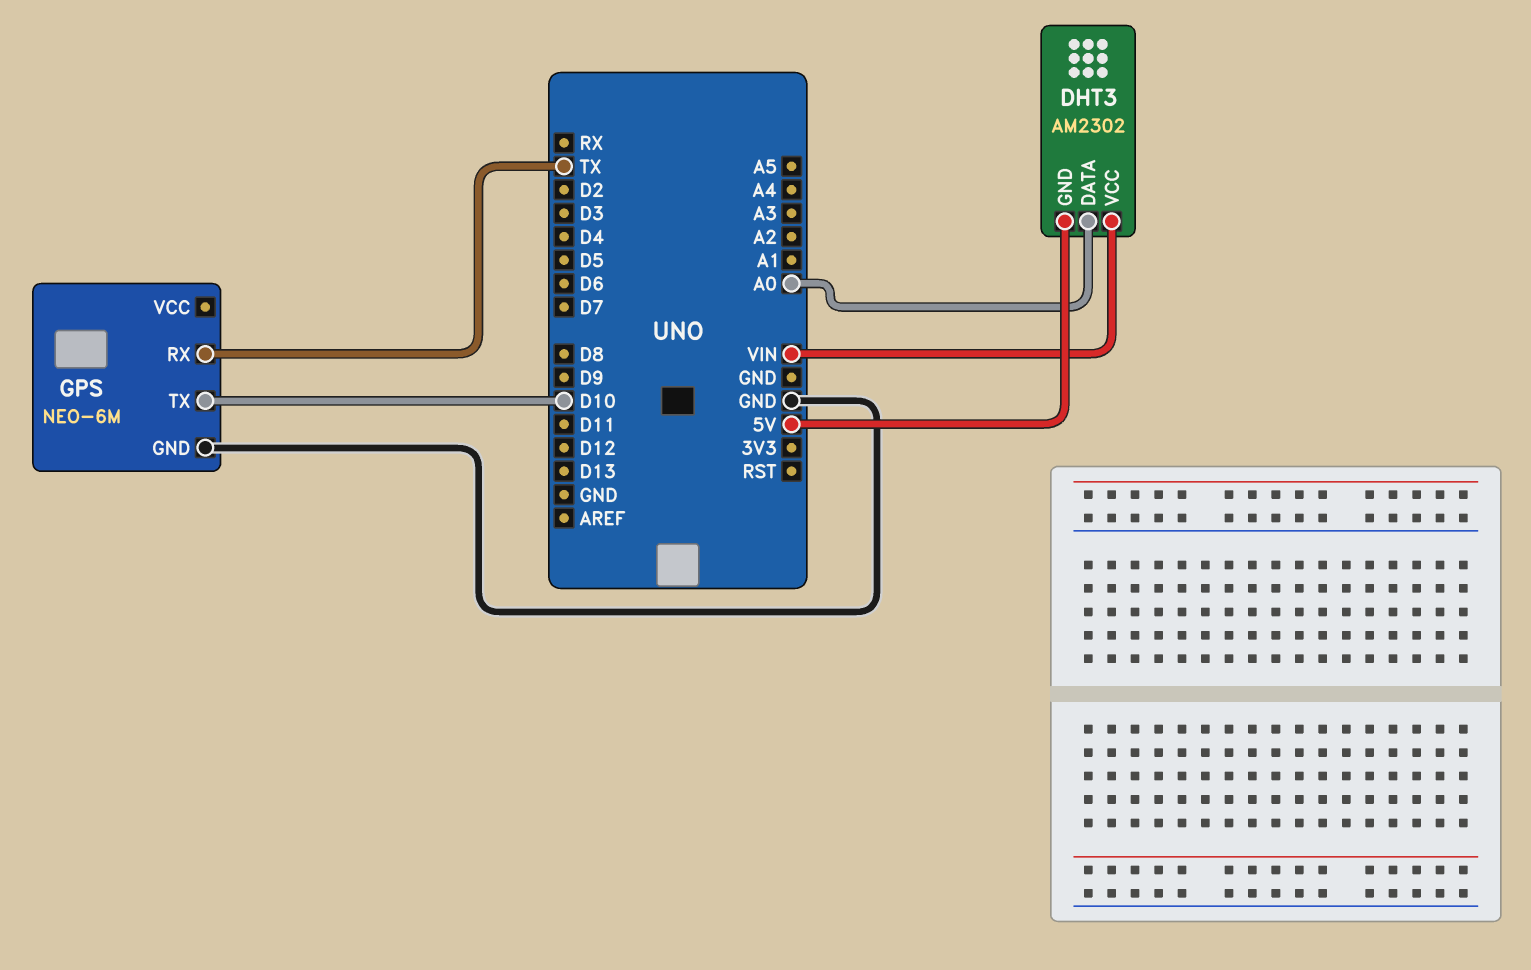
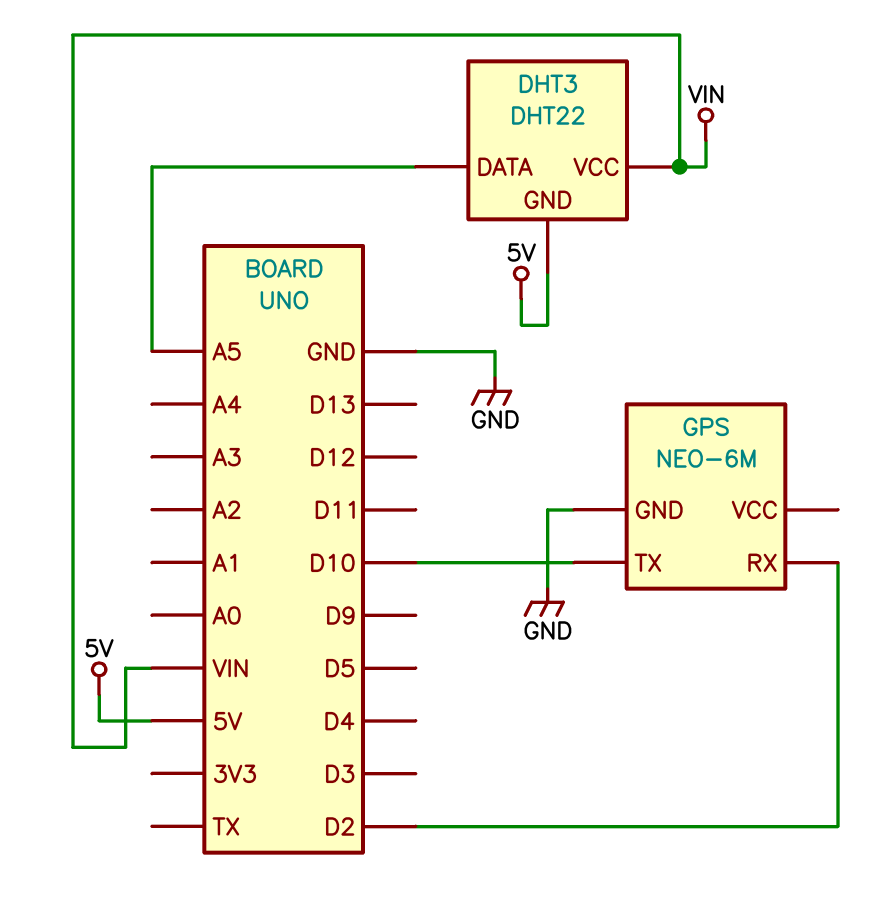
DHT3: AM2302 -> DHT22
DHT3 pin DATA: A0 -> A5
GPS pin RX: TX -> D2

